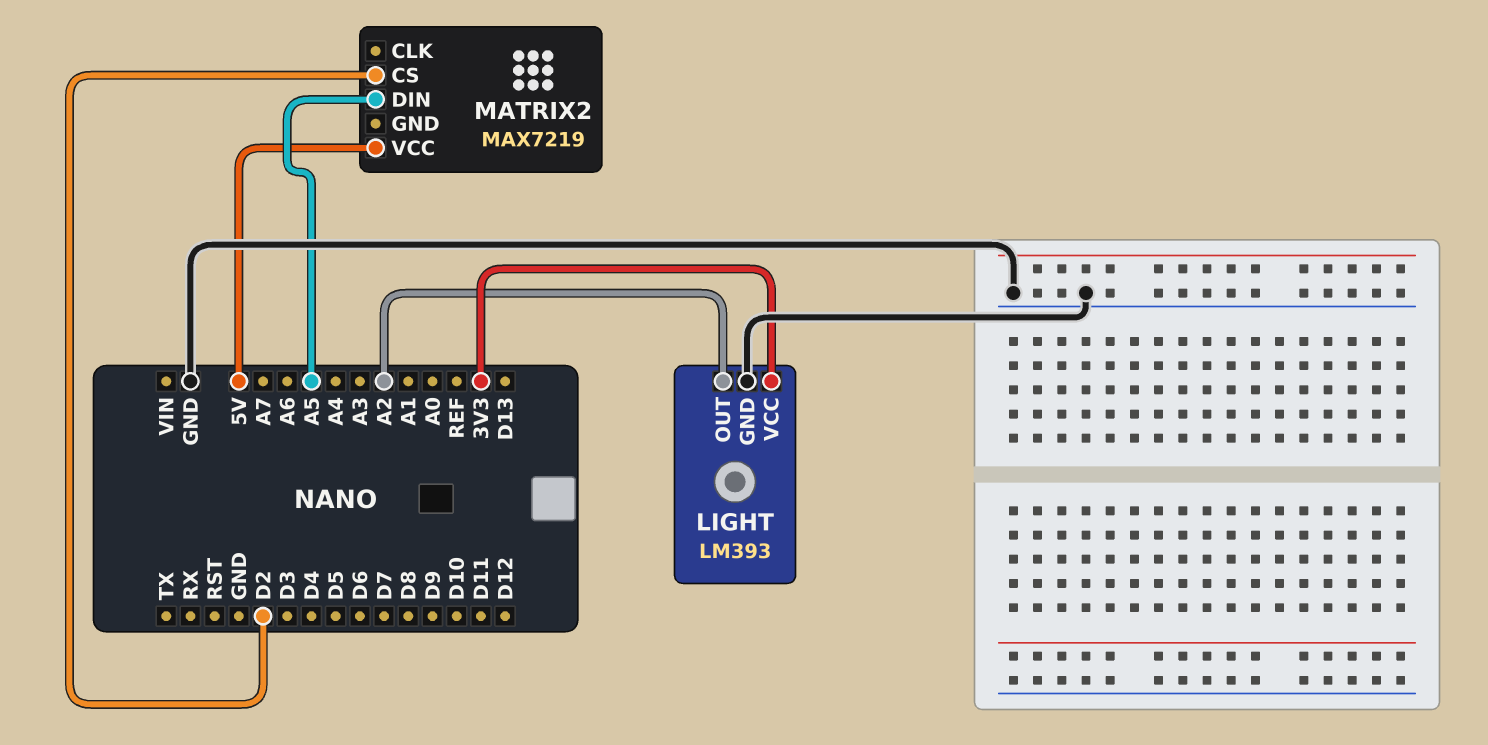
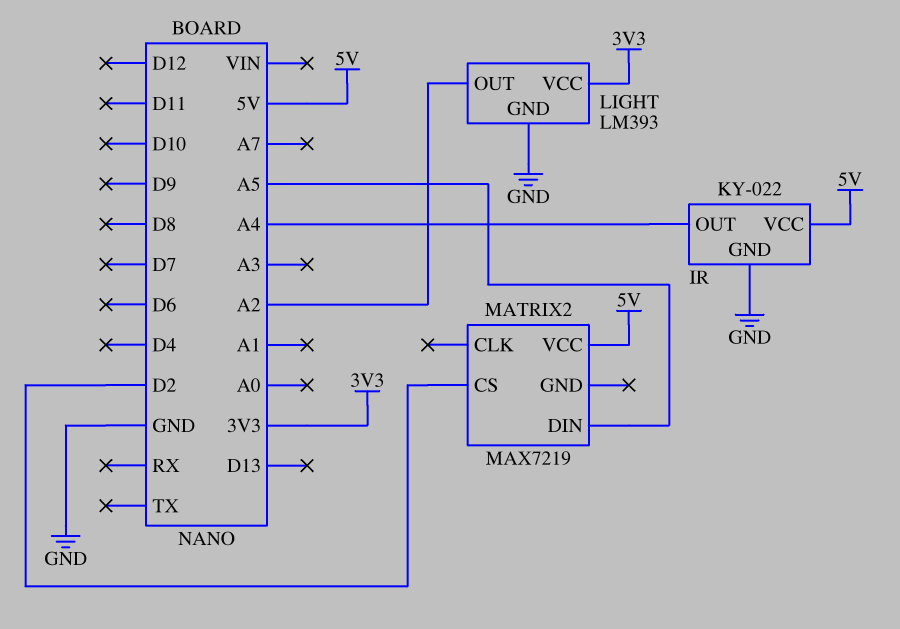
IR: none -> KY-022
IR pin GND: none -> GND
IR pin OUT: none -> A4
IR pin VCC: none -> 5V

